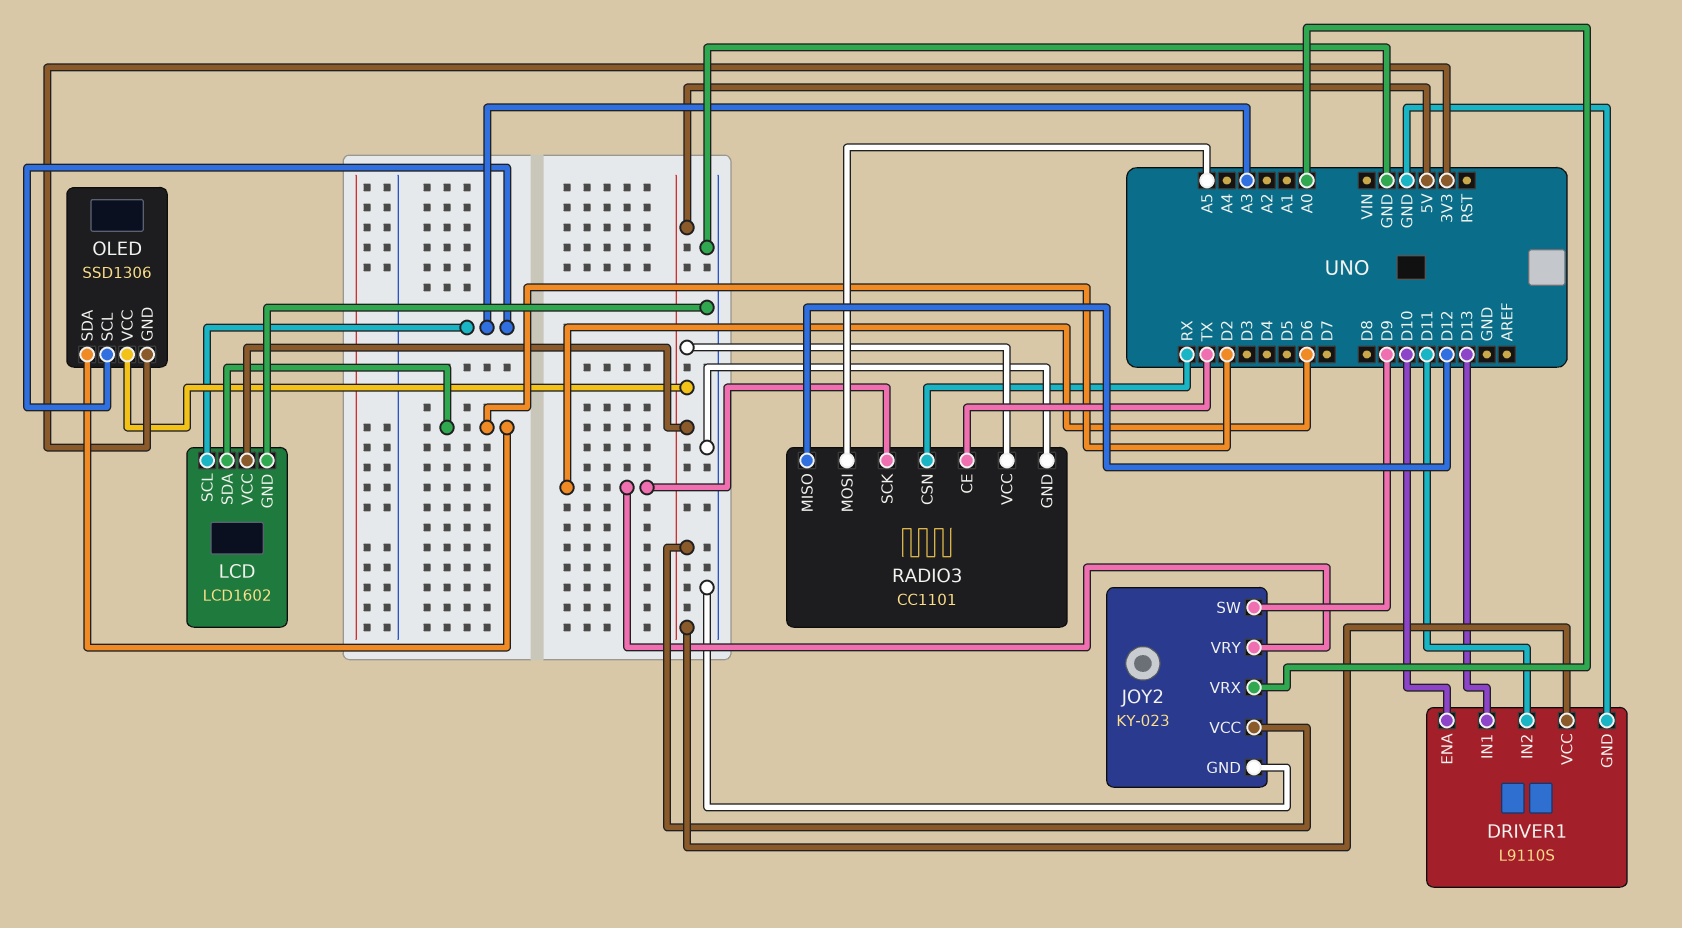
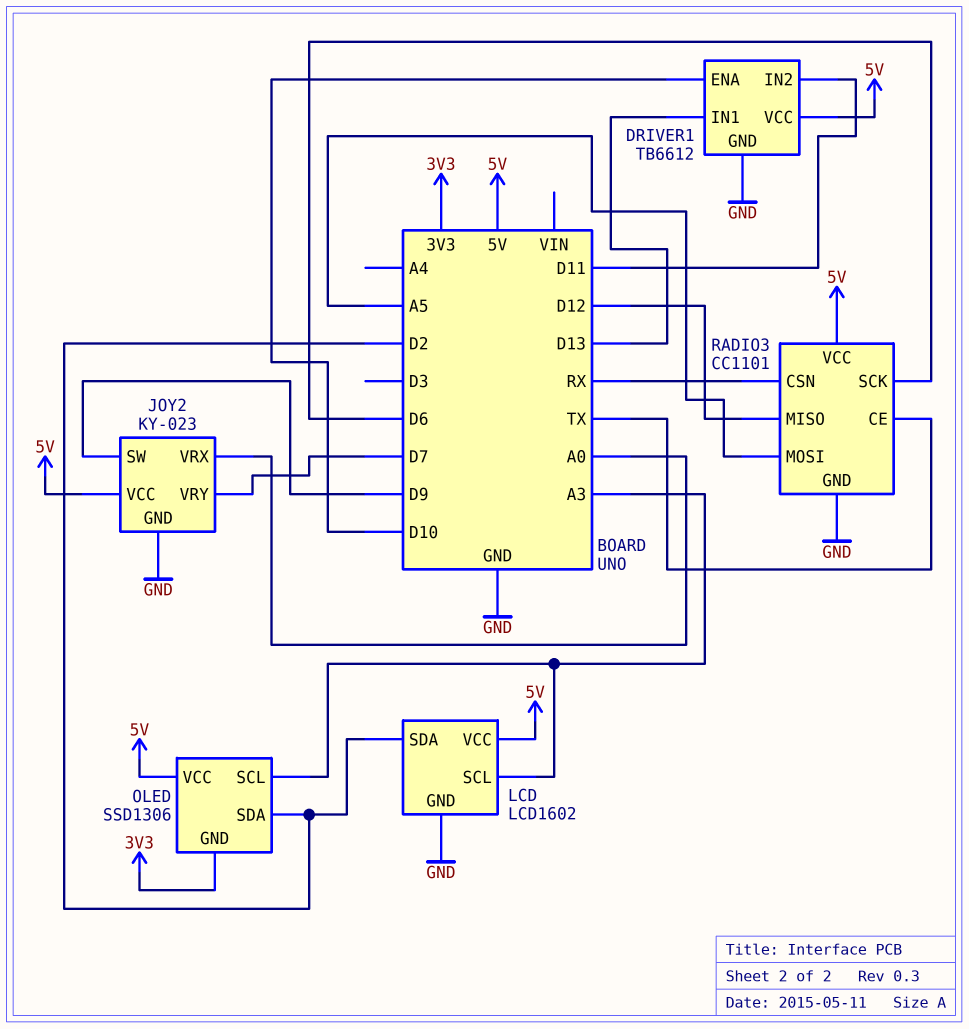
DRIVER1: L9110S -> TB6612
JOY2 pin VRY: D6 -> D7

